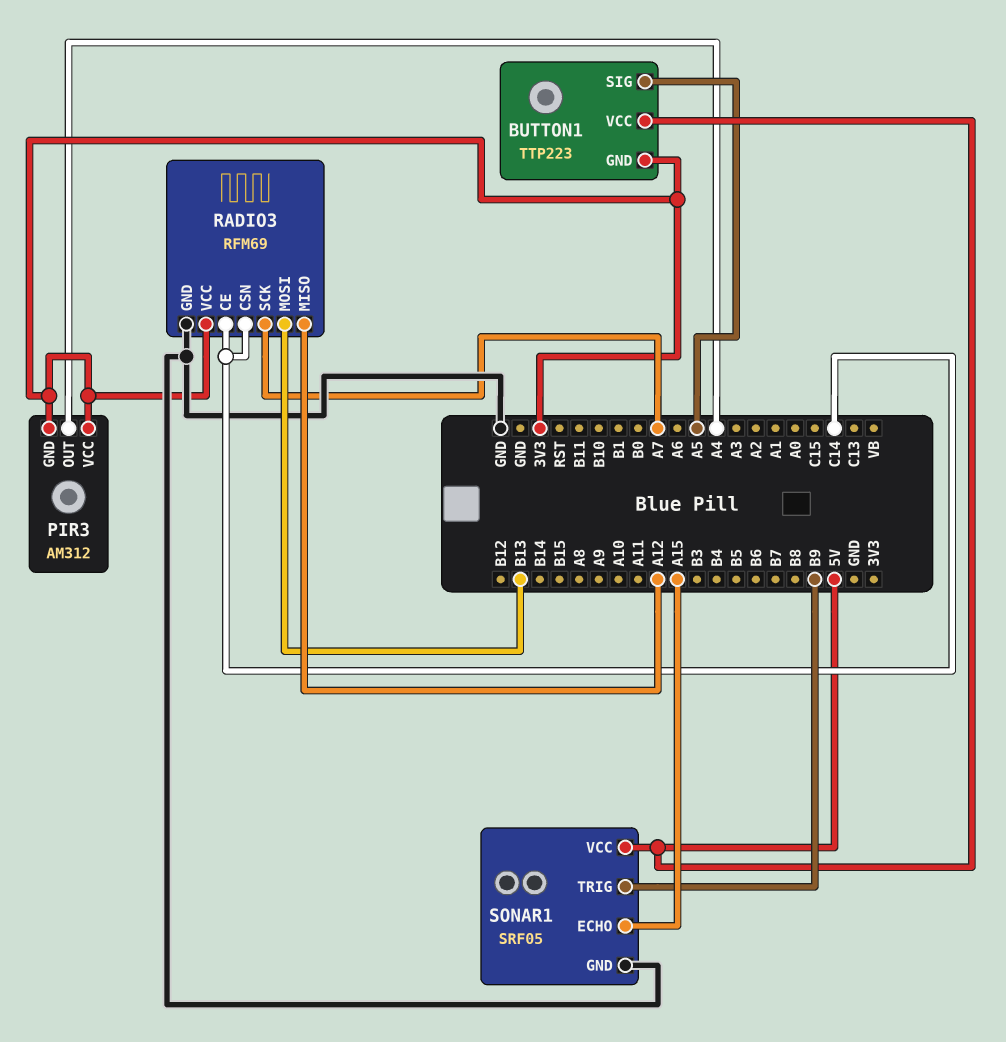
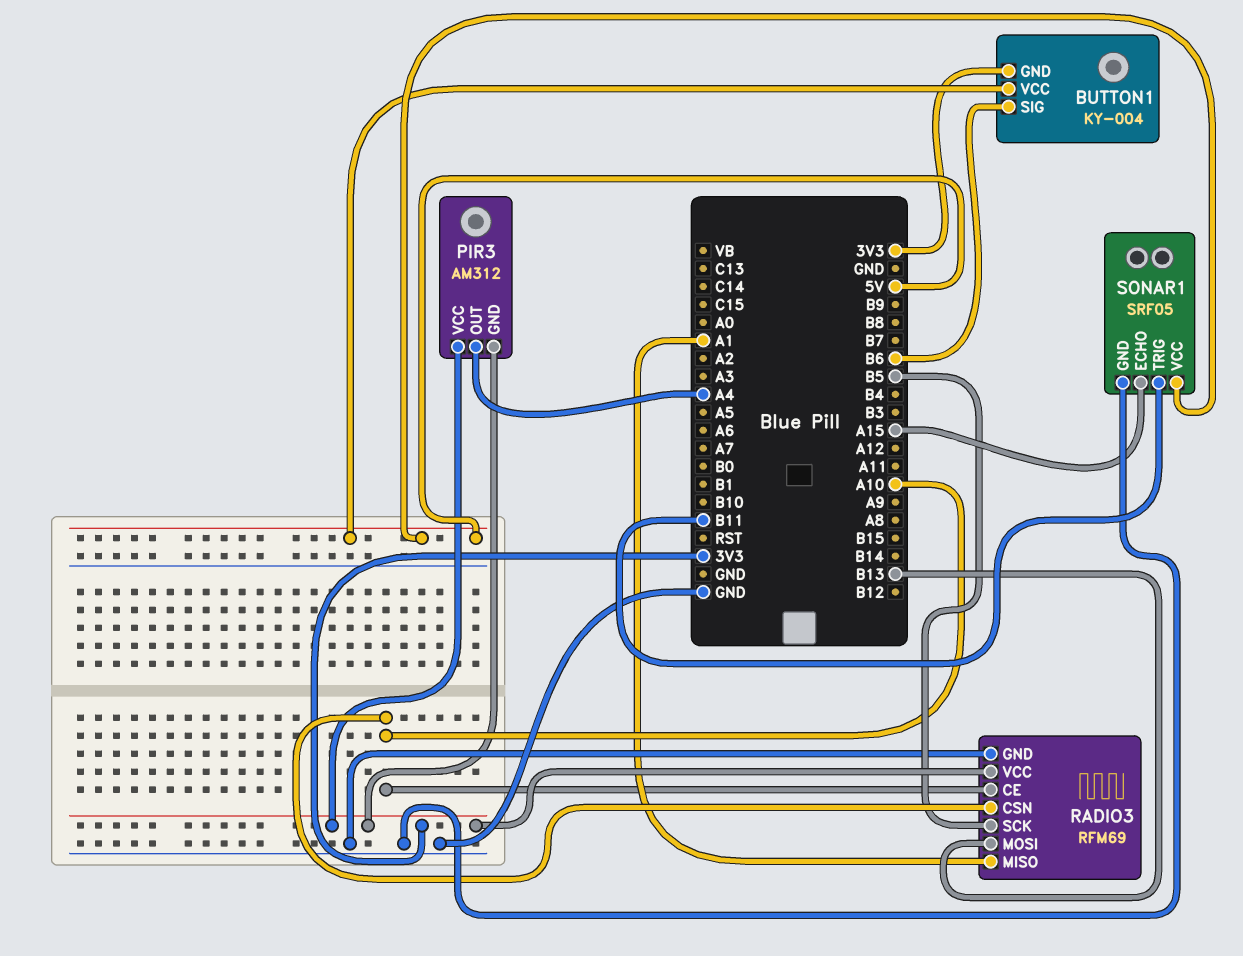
BUTTON1: TTP223 -> KY-004
BUTTON1 pin SIG: A5 -> B6
RADIO3 pin CE: C14 -> A10
RADIO3 pin CSN: C14 -> A10
RADIO3 pin MISO: A12 -> A1
RADIO3 pin SCK: A7 -> B5
SONAR1 pin TRIG: B9 -> B11

